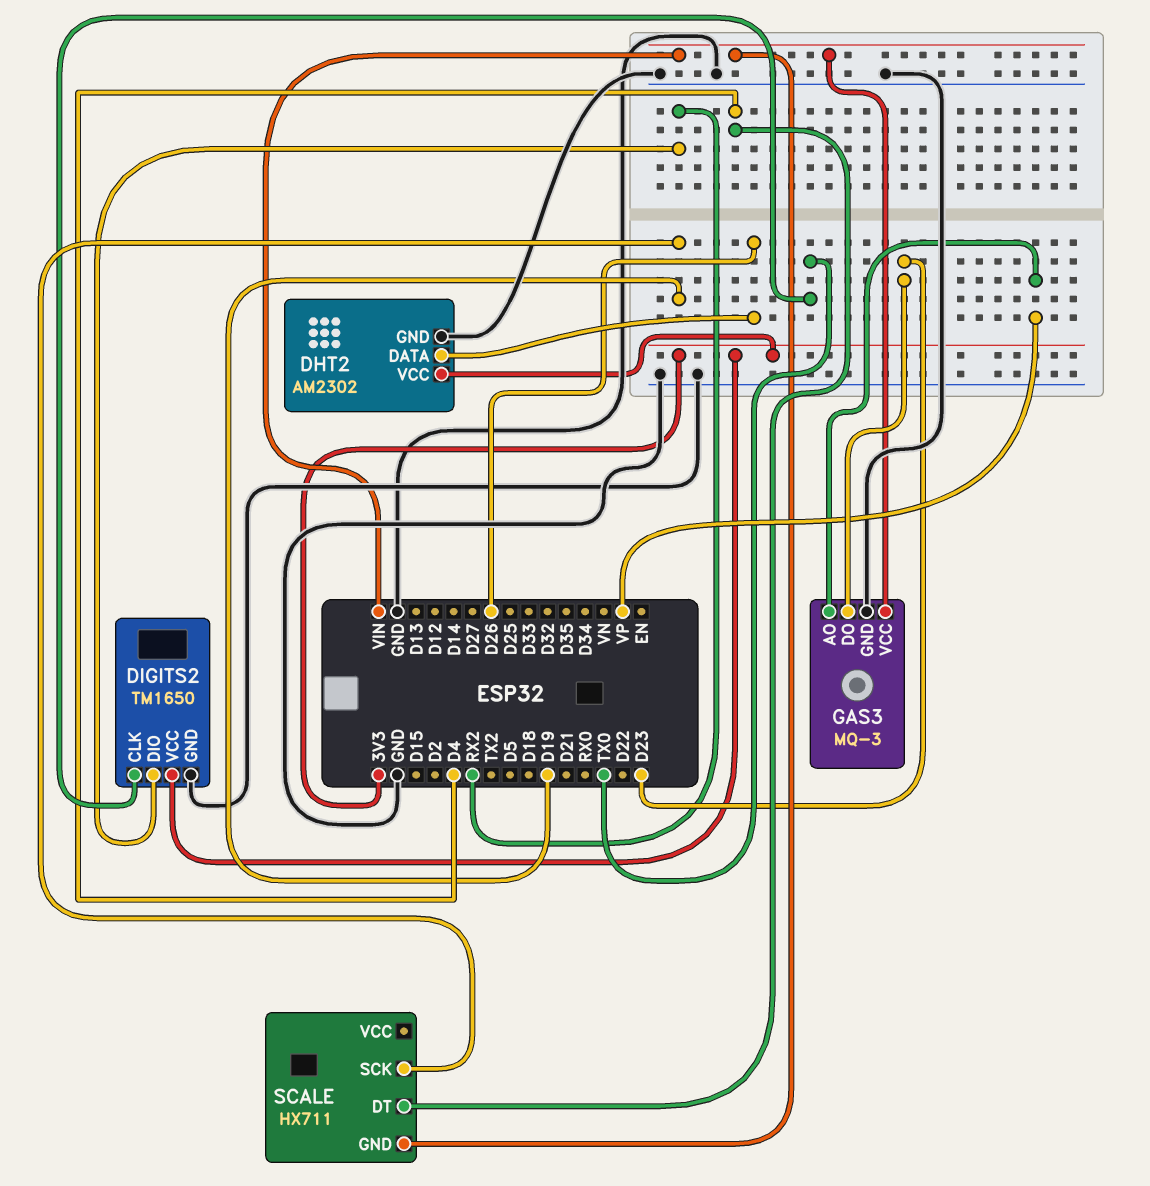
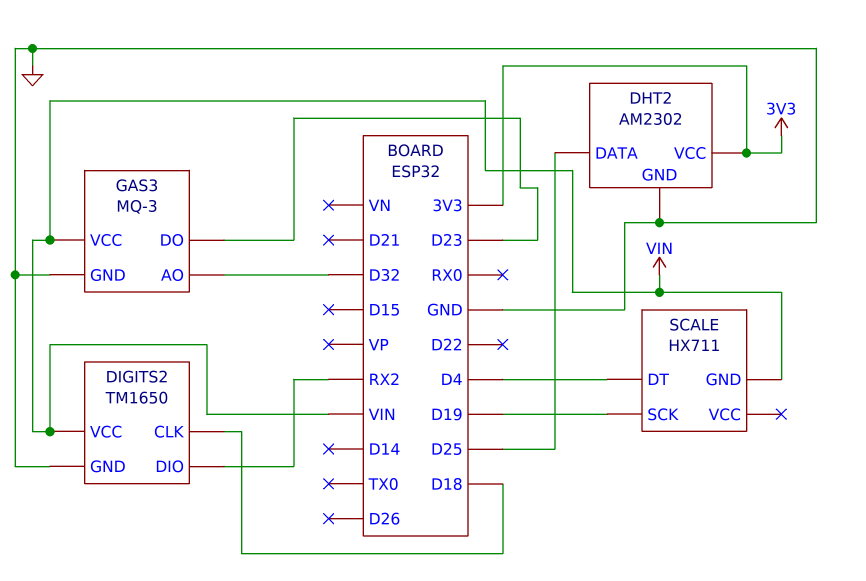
DHT2 pin DATA: D26 -> D25
DIGITS2 pin CLK: TX0 -> D18
DIGITS2 pin VCC: 3V3 -> VIN
GAS3 pin AO: VP -> D32

